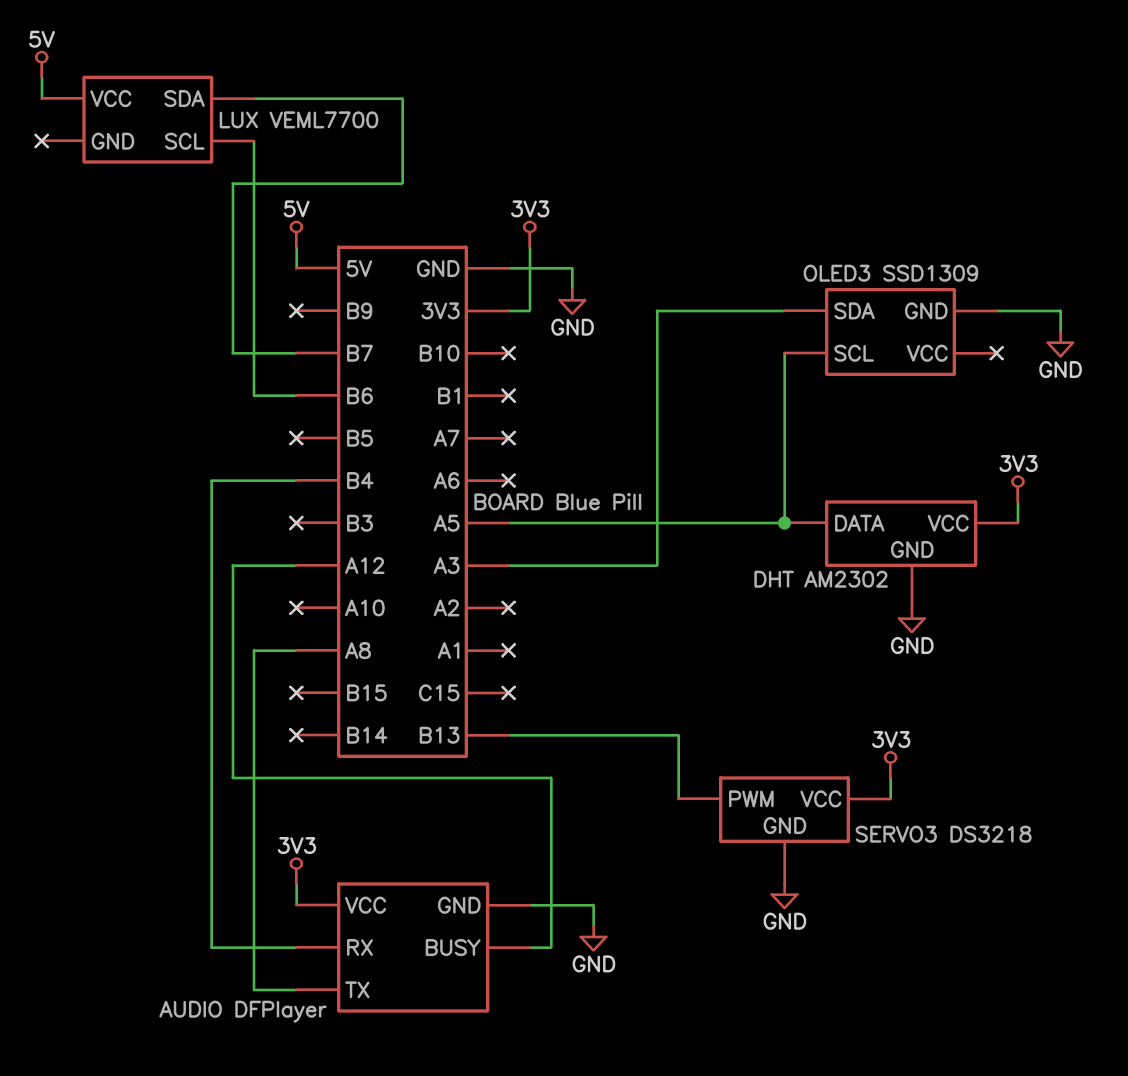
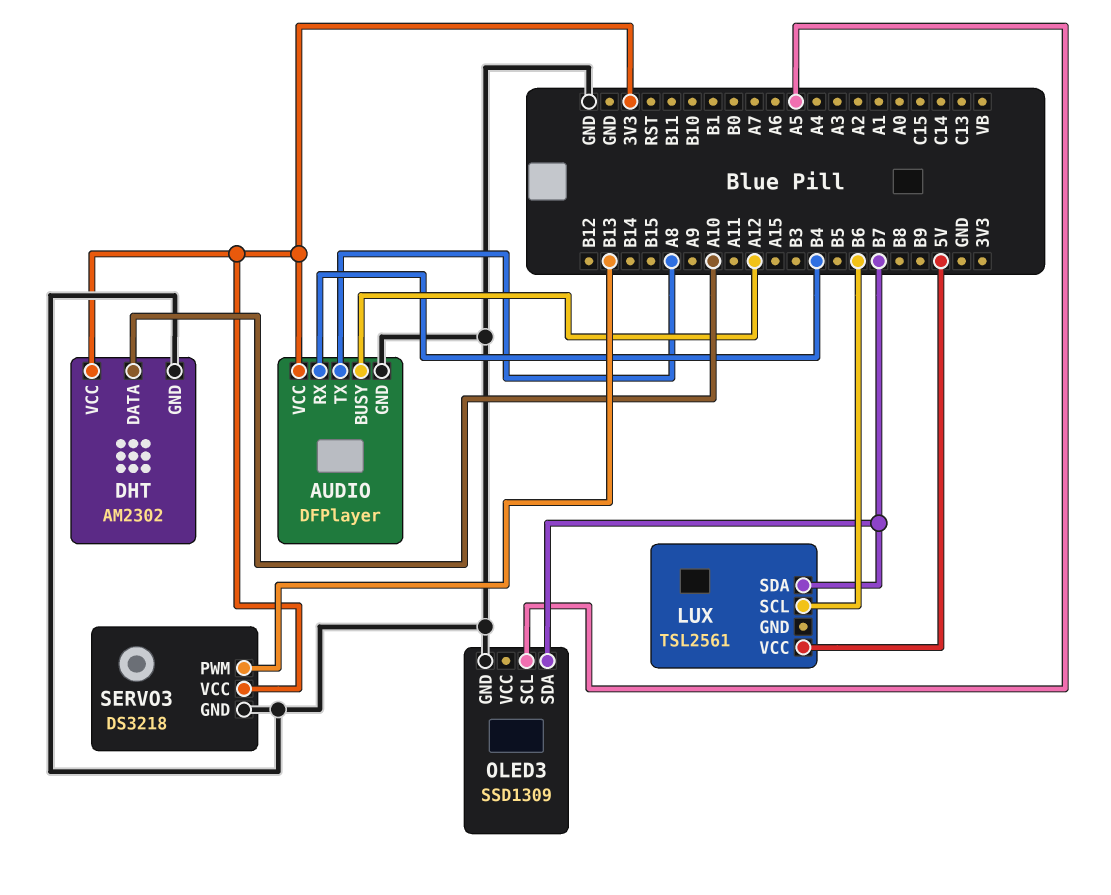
DHT pin DATA: A5 -> A10
LUX: VEML7700 -> TSL2561
OLED3 pin SDA: A3 -> B7

